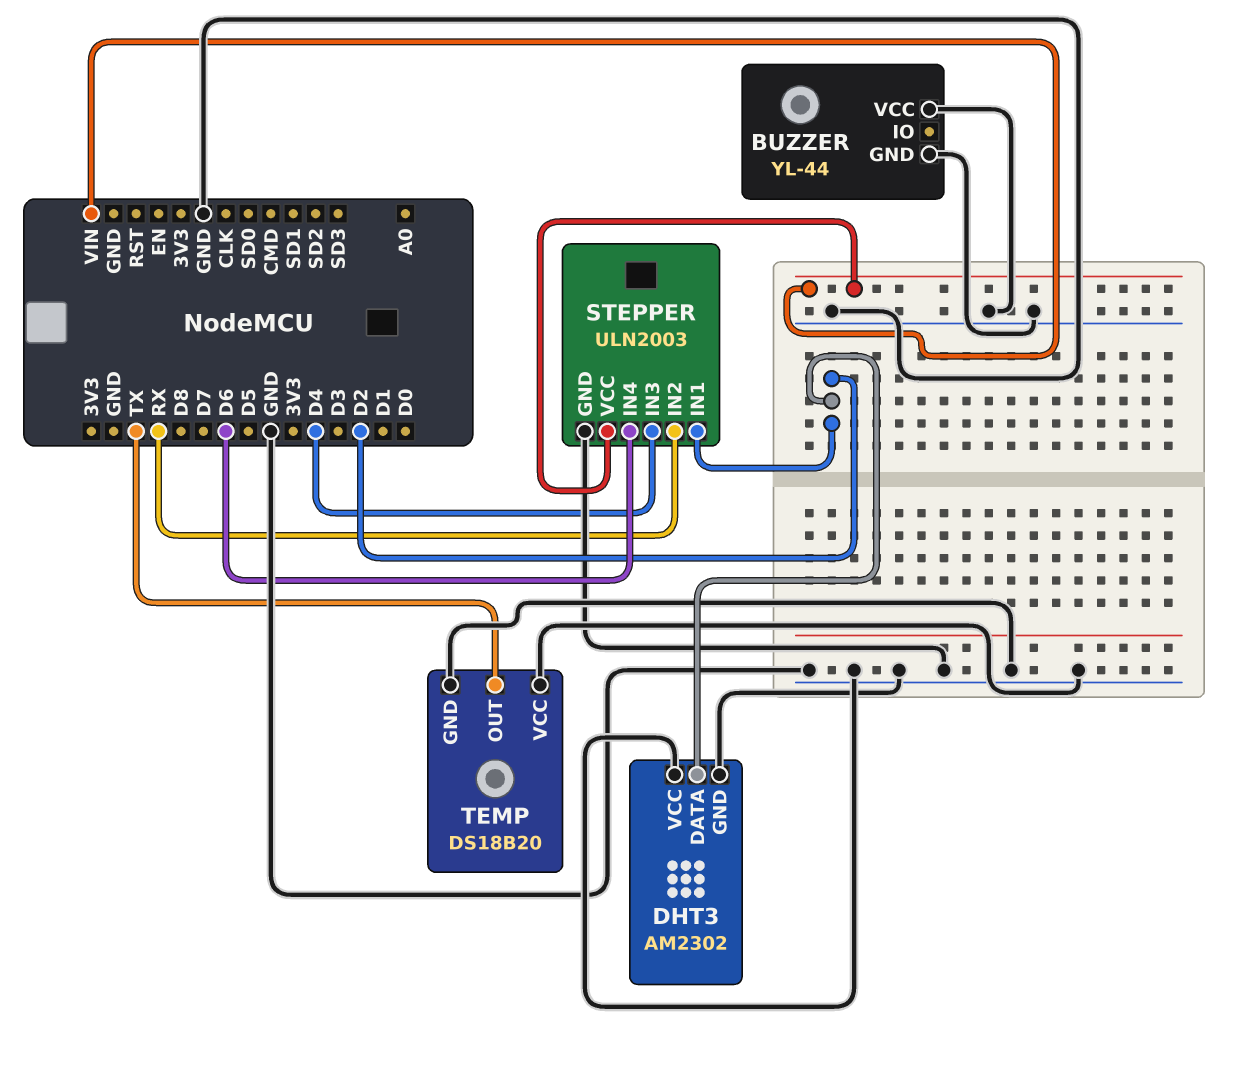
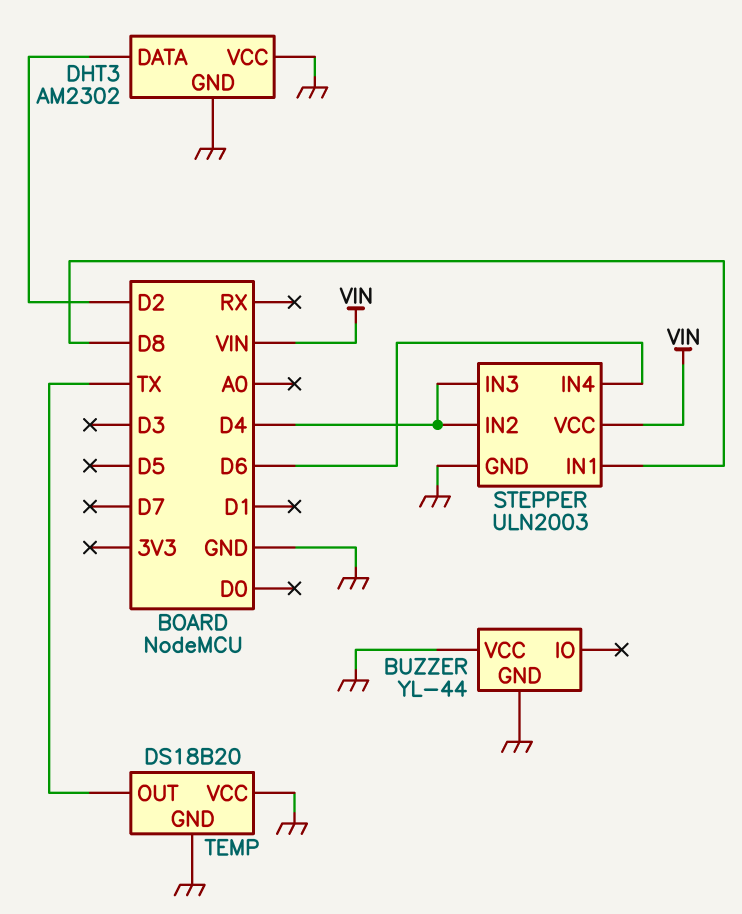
STEPPER pin IN1: D2 -> D8
STEPPER pin IN2: RX -> D4

